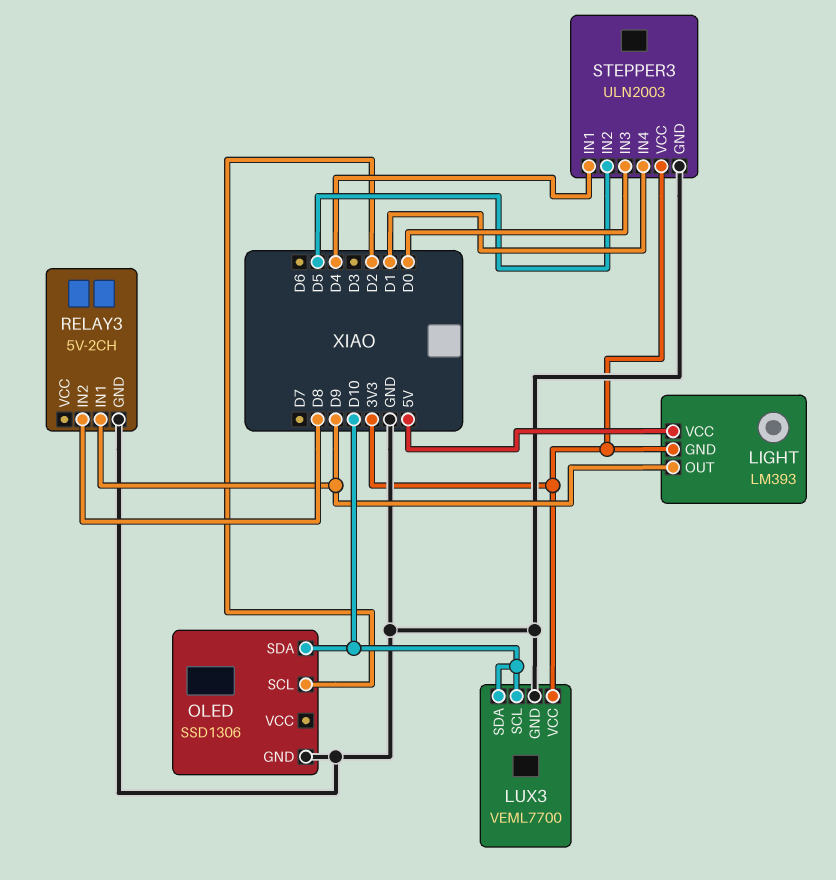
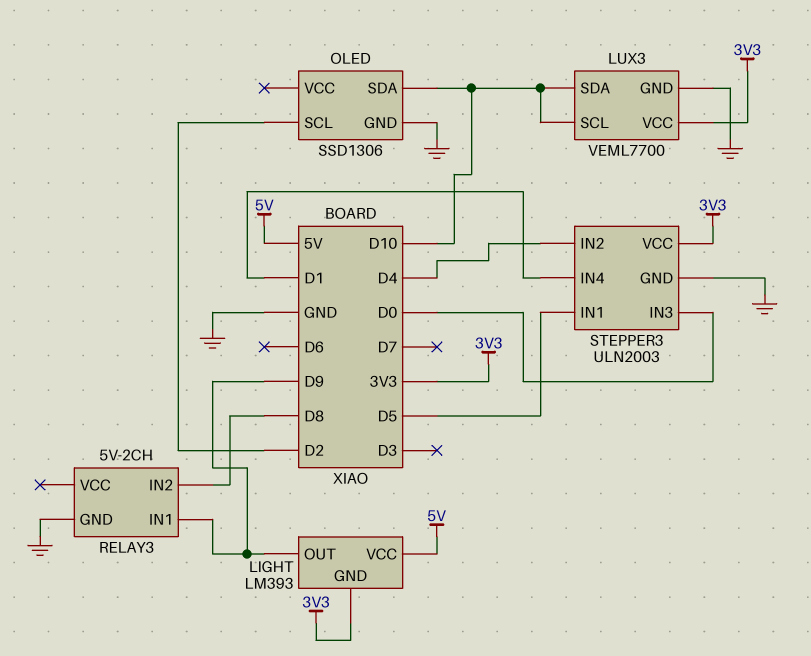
STEPPER3 pin IN1: D4 -> D5
STEPPER3 pin IN2: D5 -> D4

